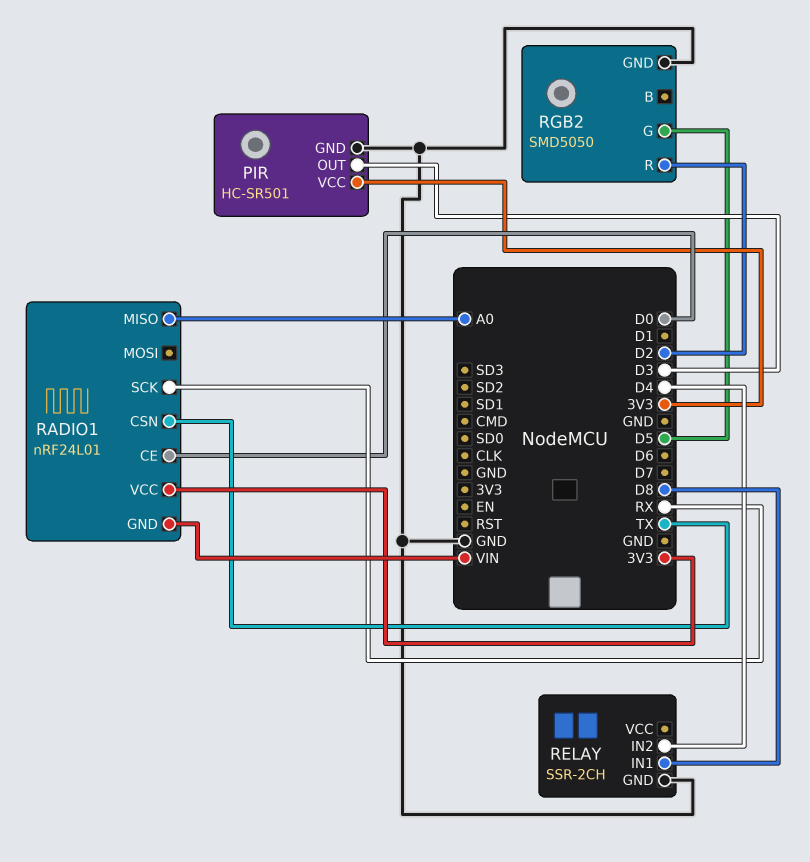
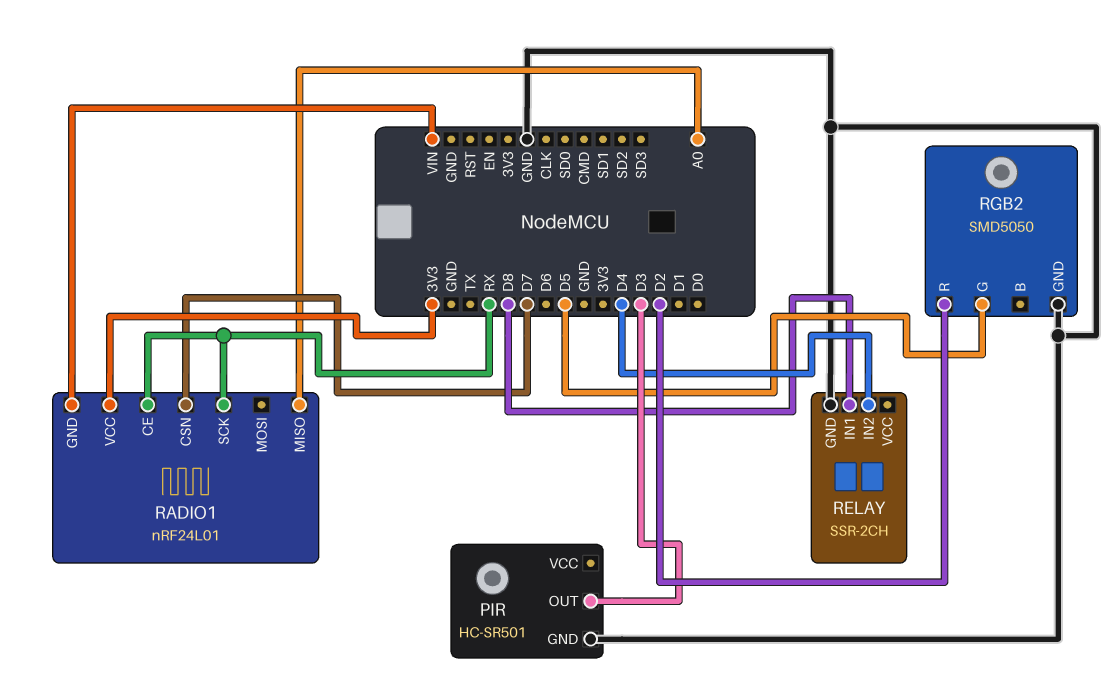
PIR pin VCC: 3V3 -> none
RADIO1 pin CE: D0 -> RX
RADIO1 pin CSN: TX -> D7

